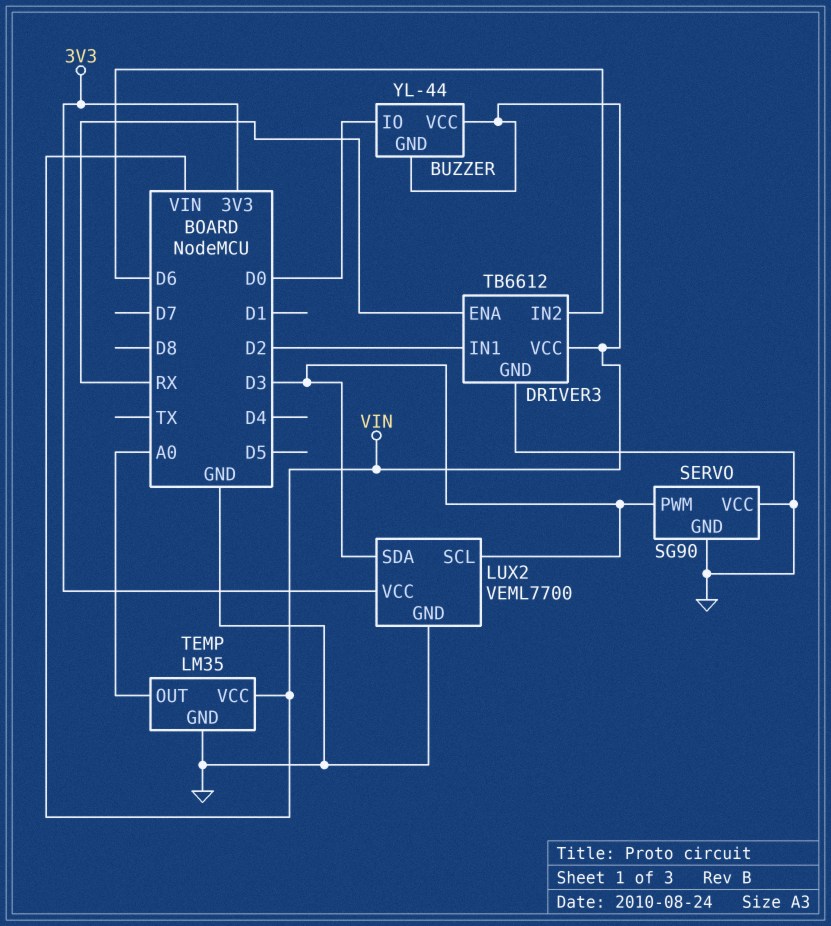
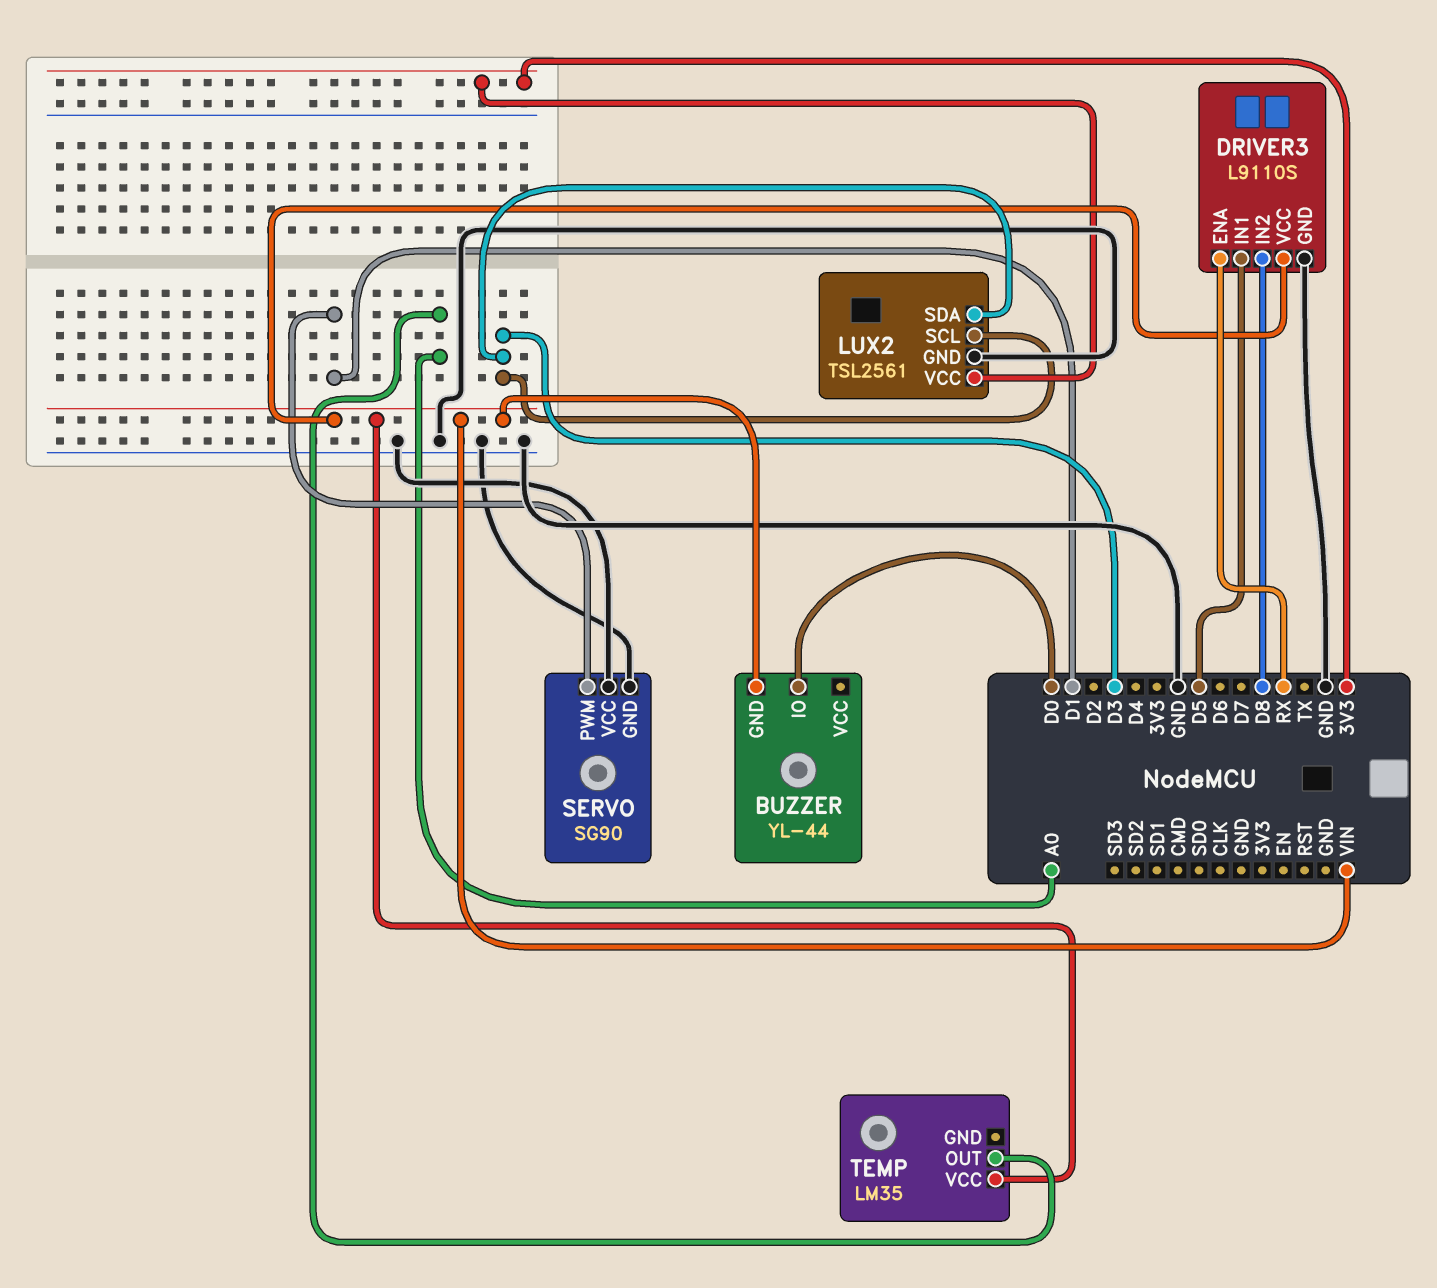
BUZZER pin VCC: VIN -> none
DRIVER3: TB6612 -> L9110S
DRIVER3 pin IN1: D2 -> D5
DRIVER3 pin IN2: D6 -> D8
LUX2: VEML7700 -> TSL2561
SERVO pin PWM: D3 -> D1
TEMP pin GND: GND -> none

